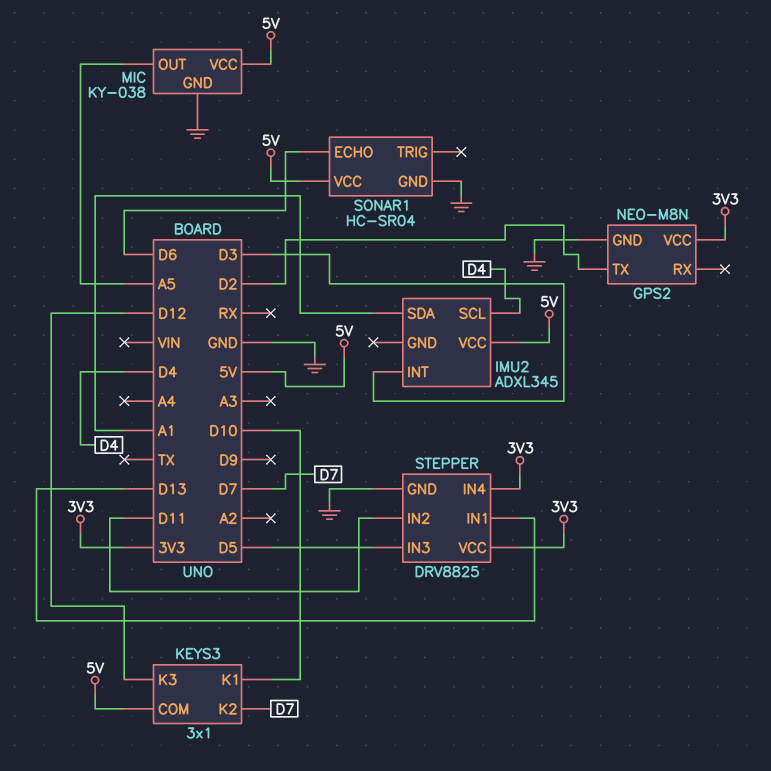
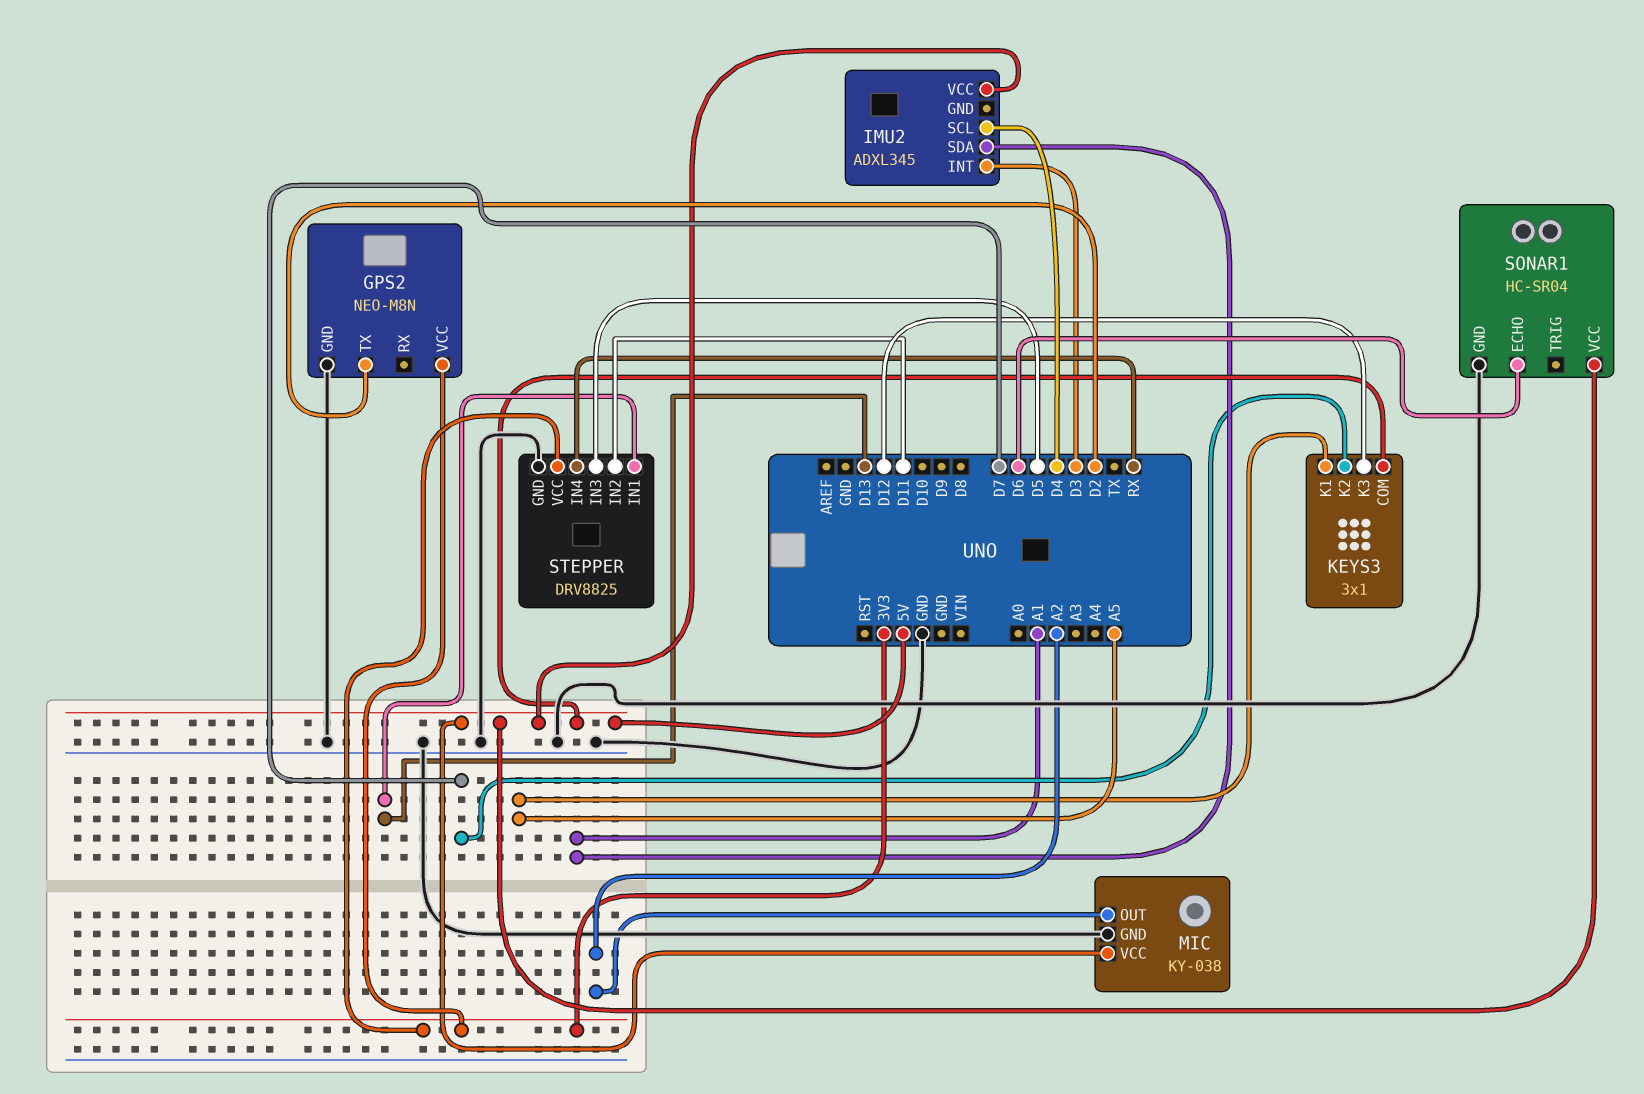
KEYS3 pin K1: D10 -> A5
MIC pin OUT: A5 -> A2
STEPPER pin IN4: 3V3 -> RX

